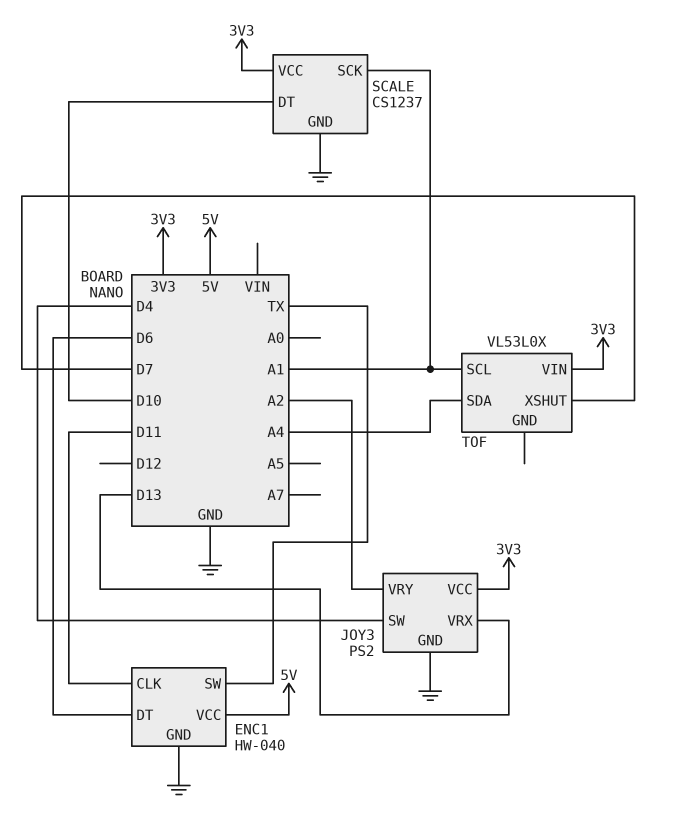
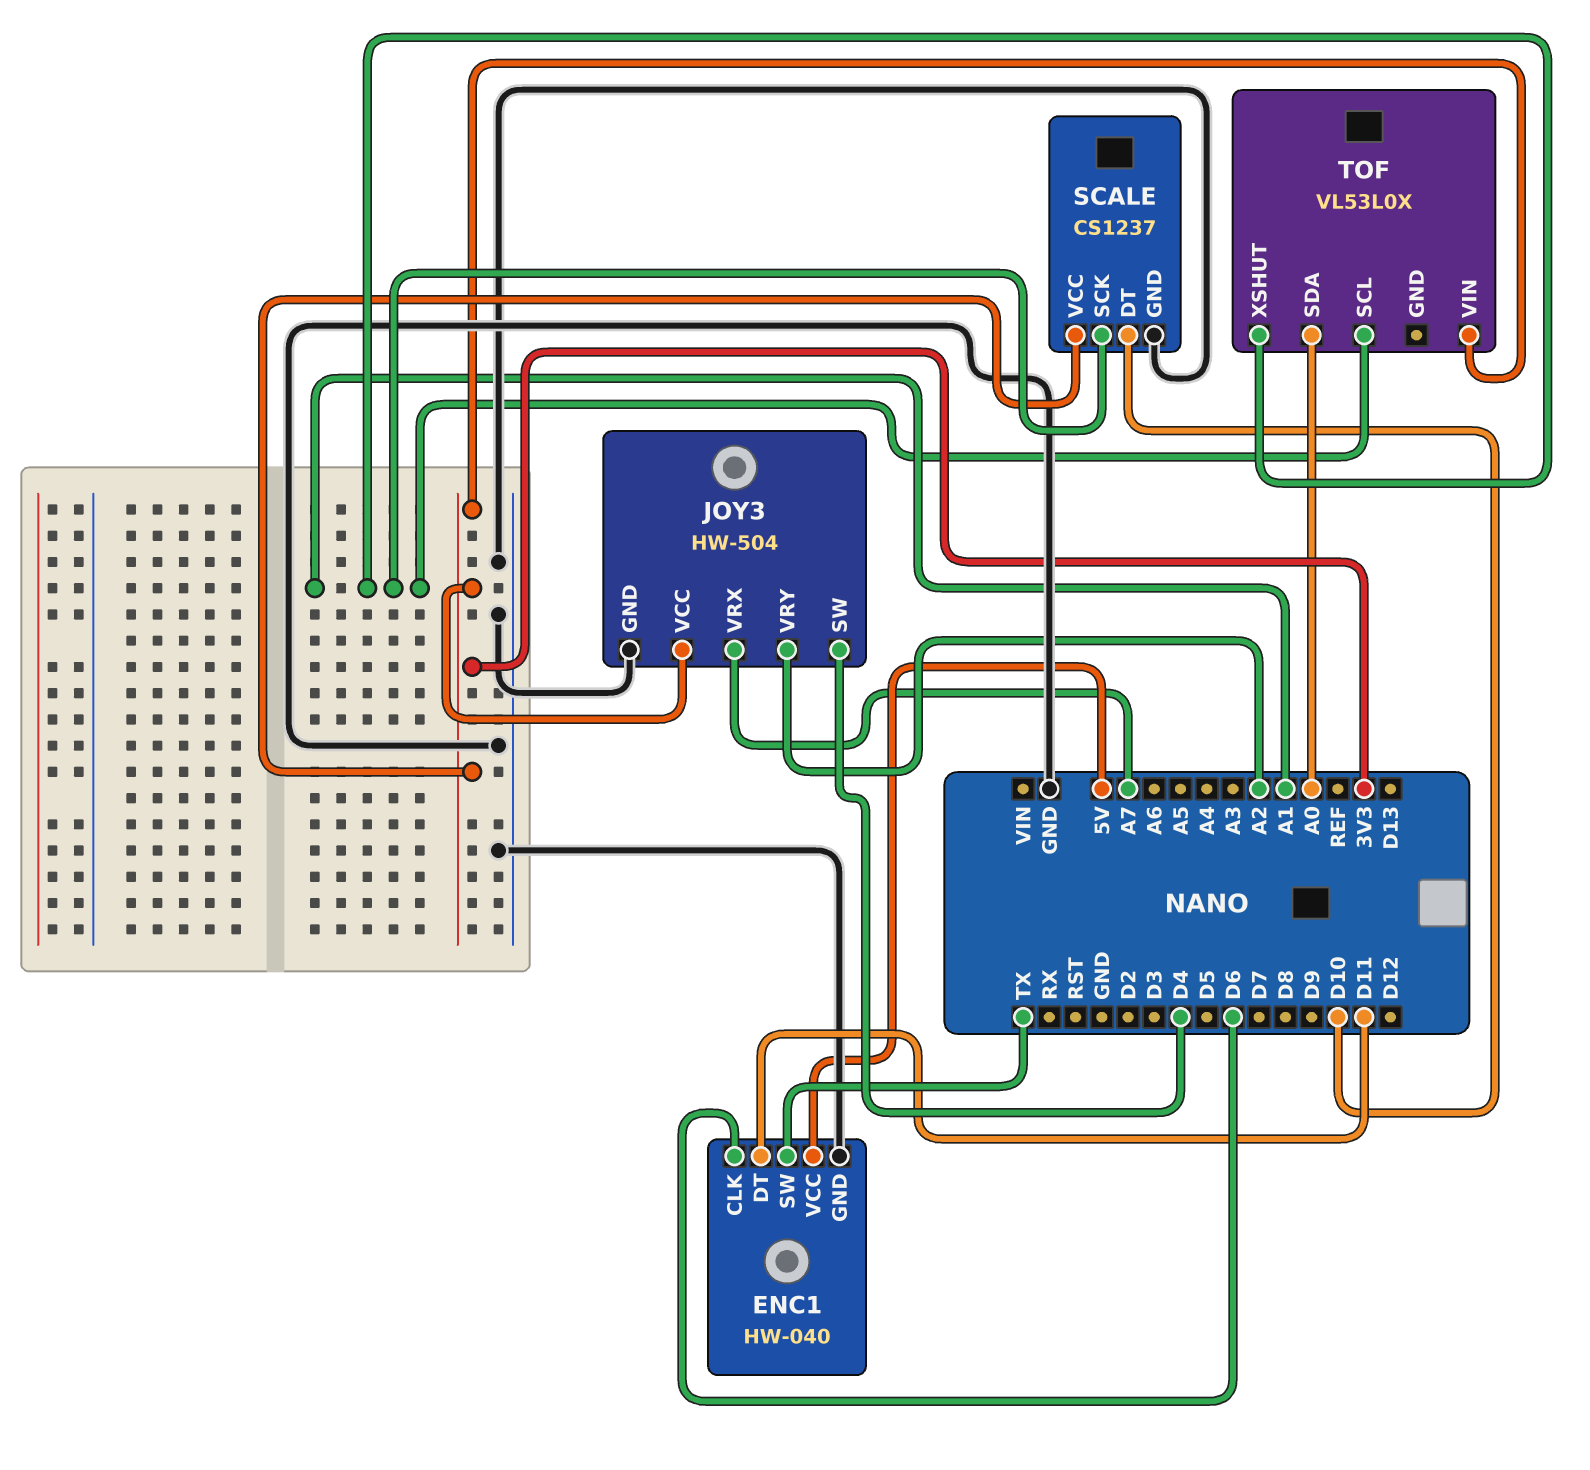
ENC1 pin CLK: D11 -> D6
ENC1 pin DT: D6 -> D11
JOY3: PS2 -> HW-504
JOY3 pin VRX: D13 -> A7
TOF pin SDA: A4 -> A0
TOF pin XSHUT: D7 -> A1

